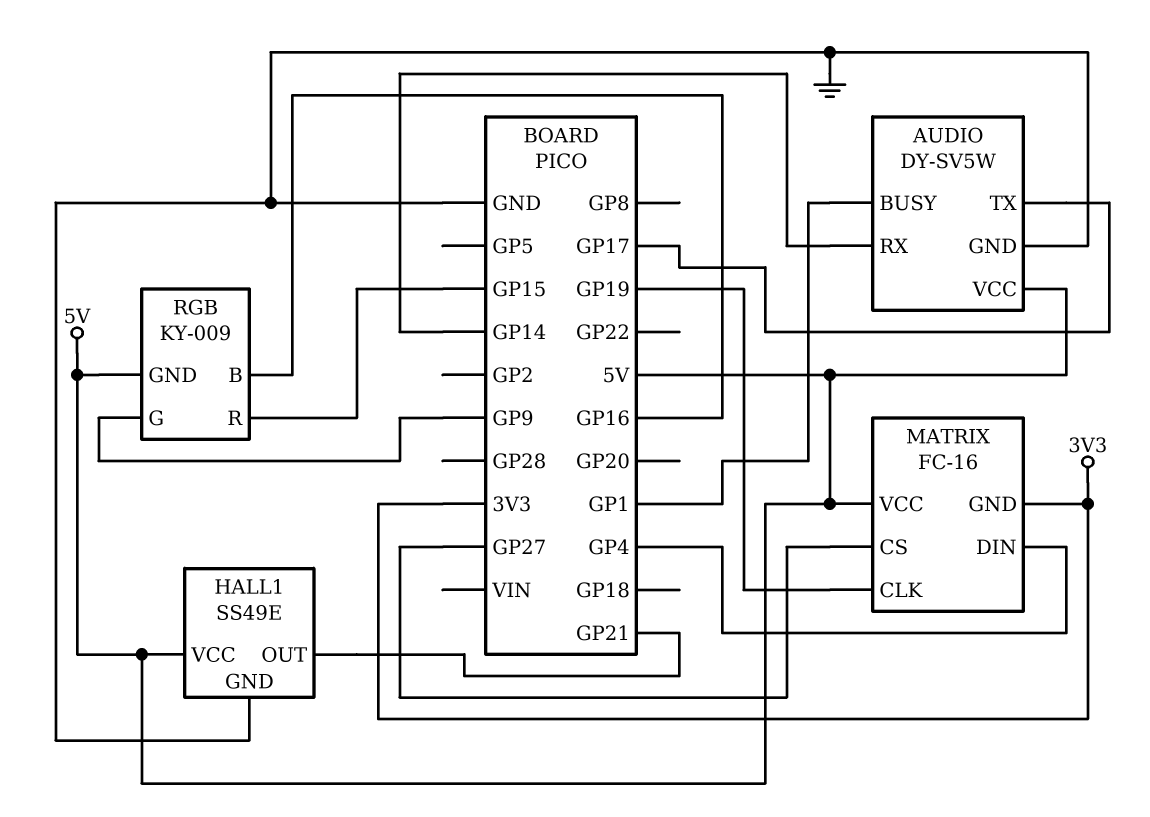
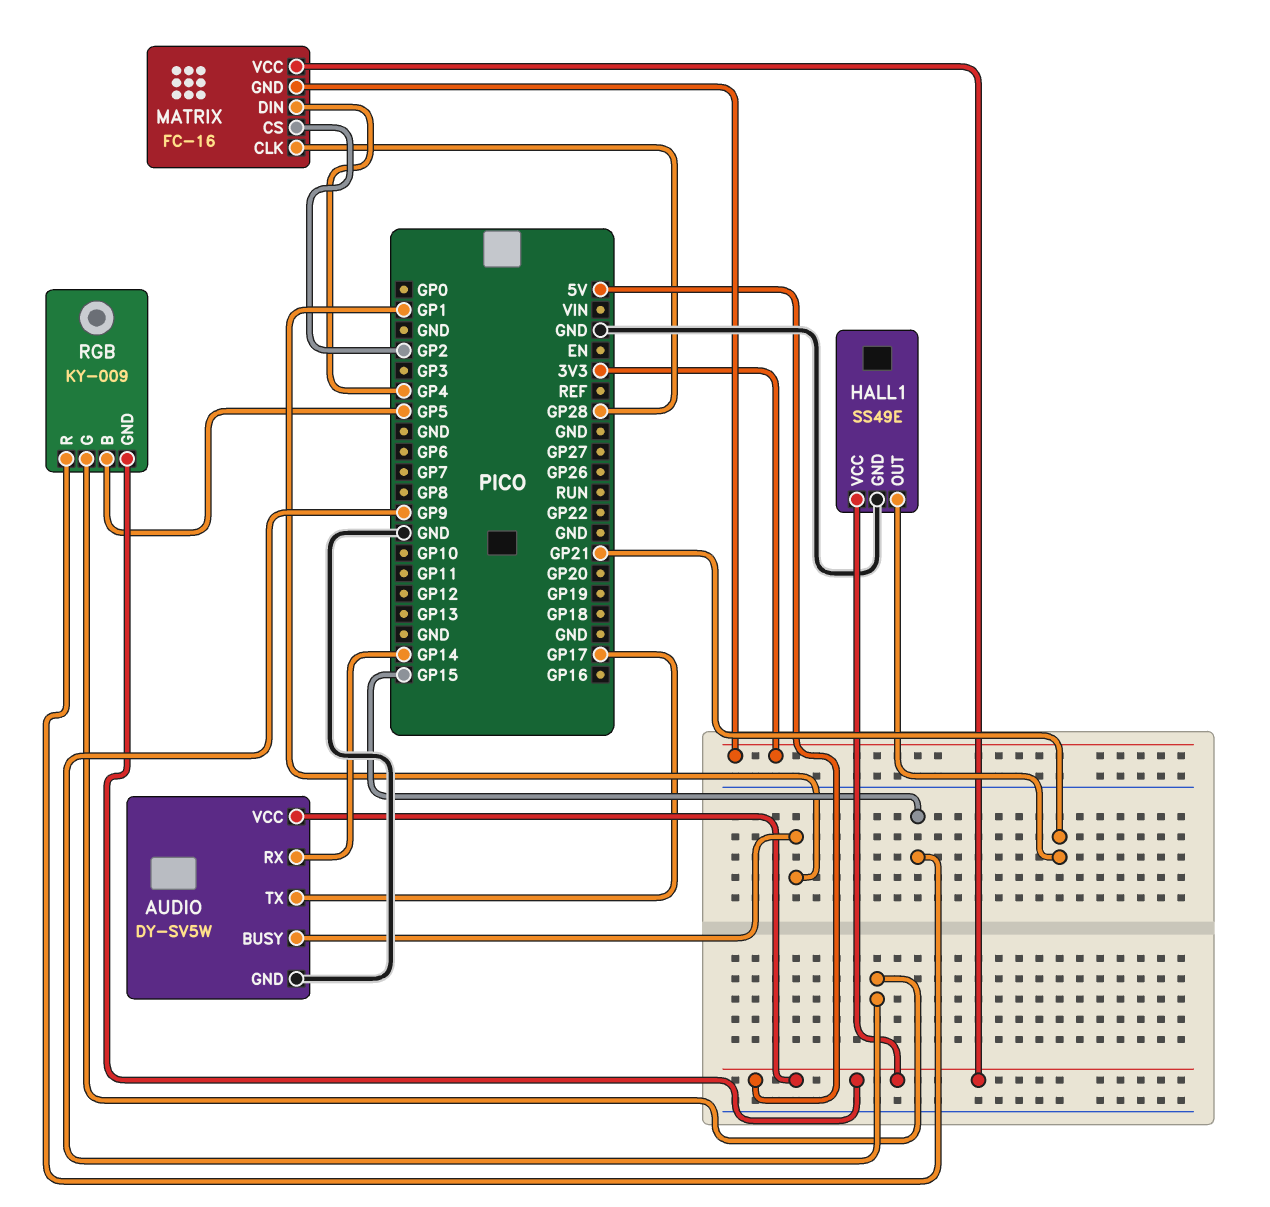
MATRIX pin CLK: GP19 -> GP28
MATRIX pin CS: GP27 -> GP2
RGB pin B: GP16 -> GP5

